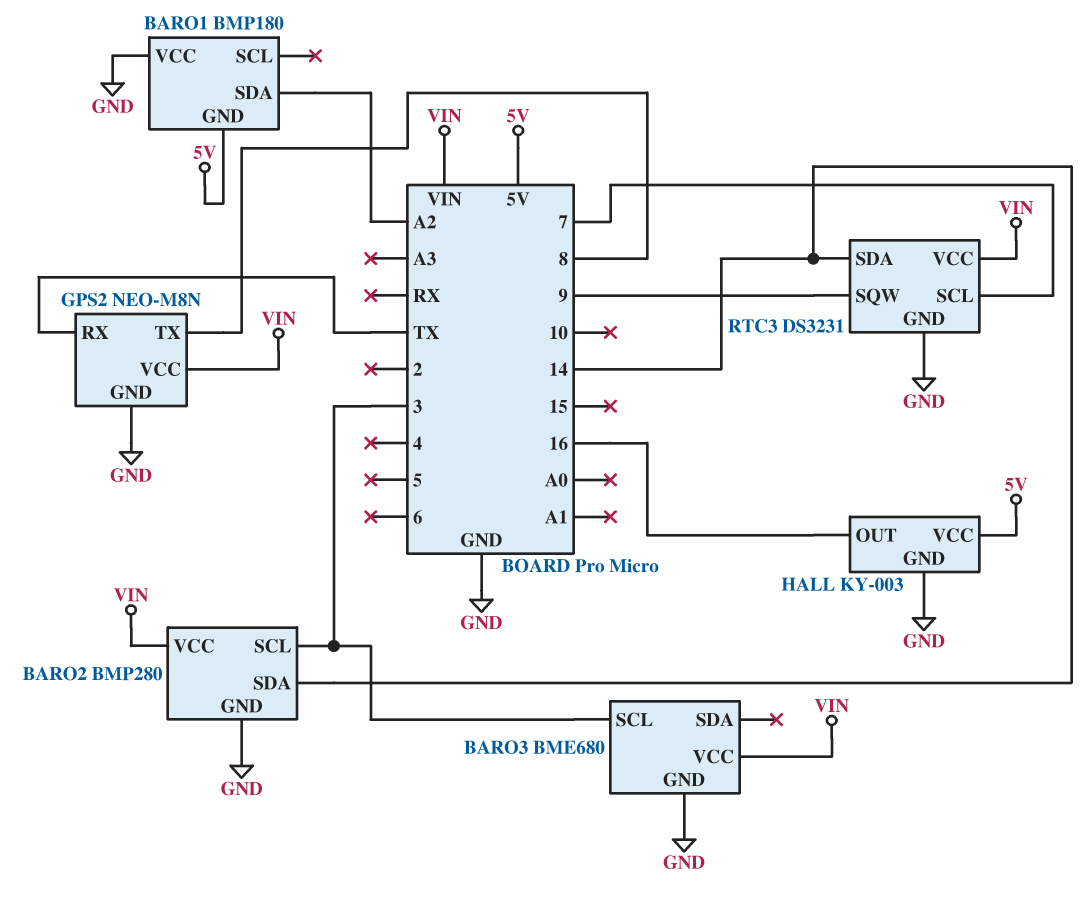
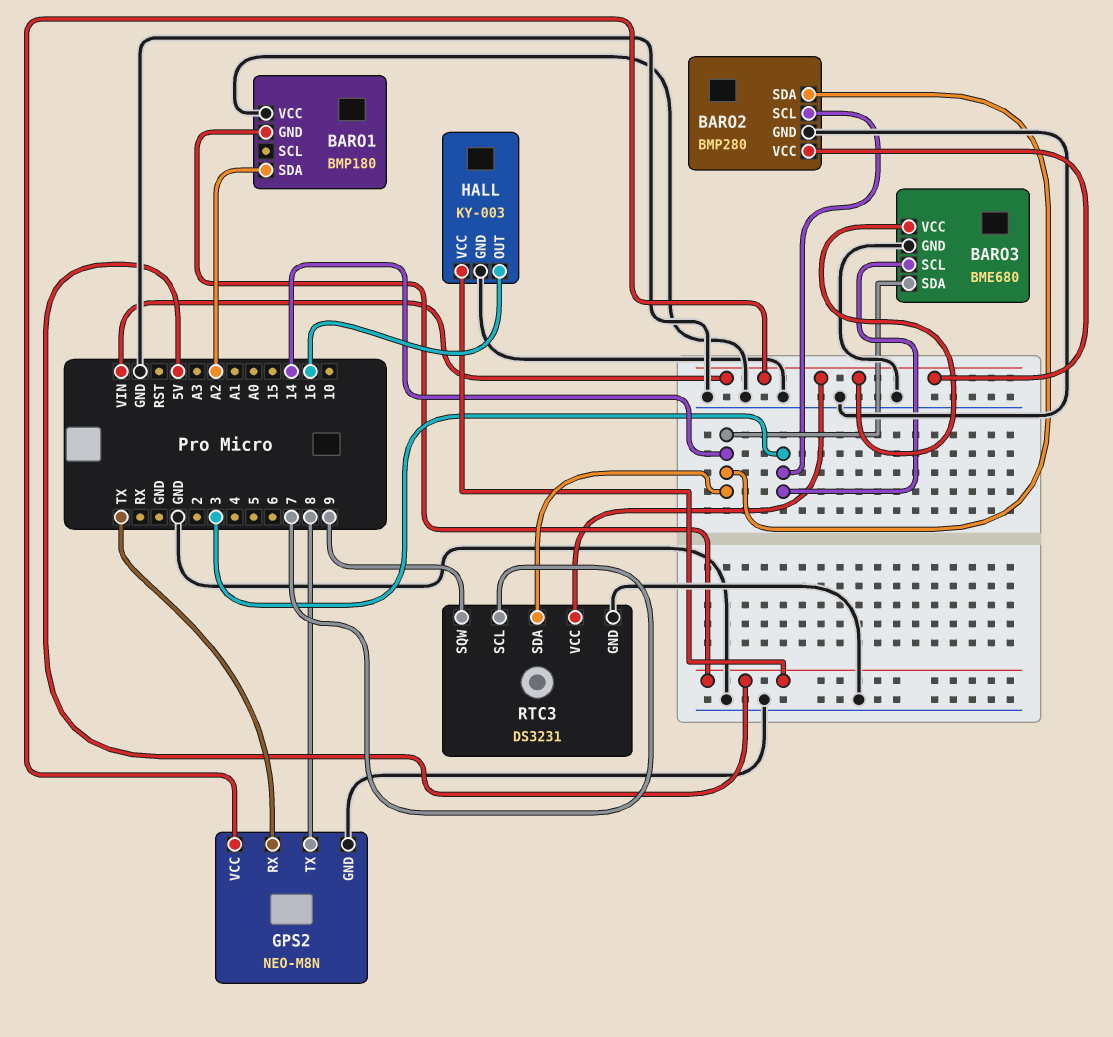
BARO3 pin SDA: none -> 14

